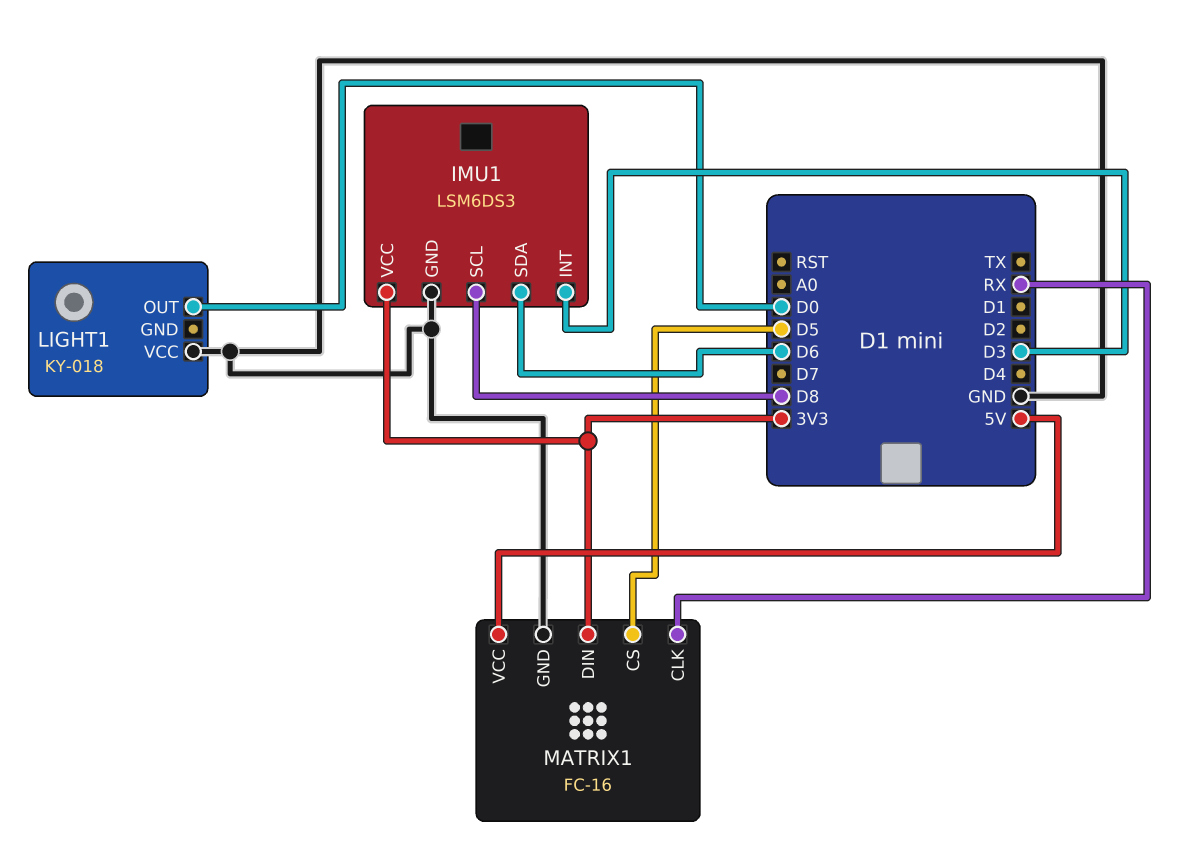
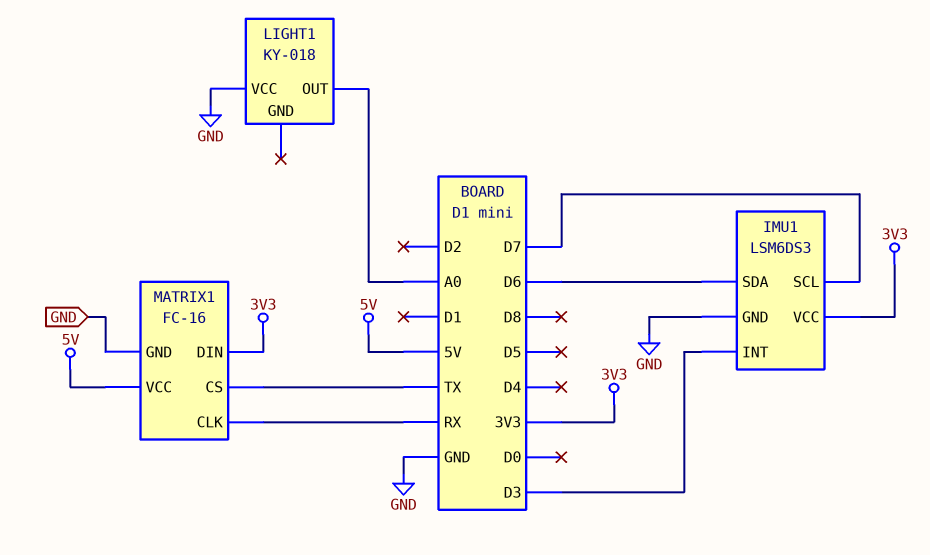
IMU1 pin SCL: D8 -> D7
LIGHT1 pin OUT: D0 -> A0
MATRIX1 pin CS: D5 -> TX

